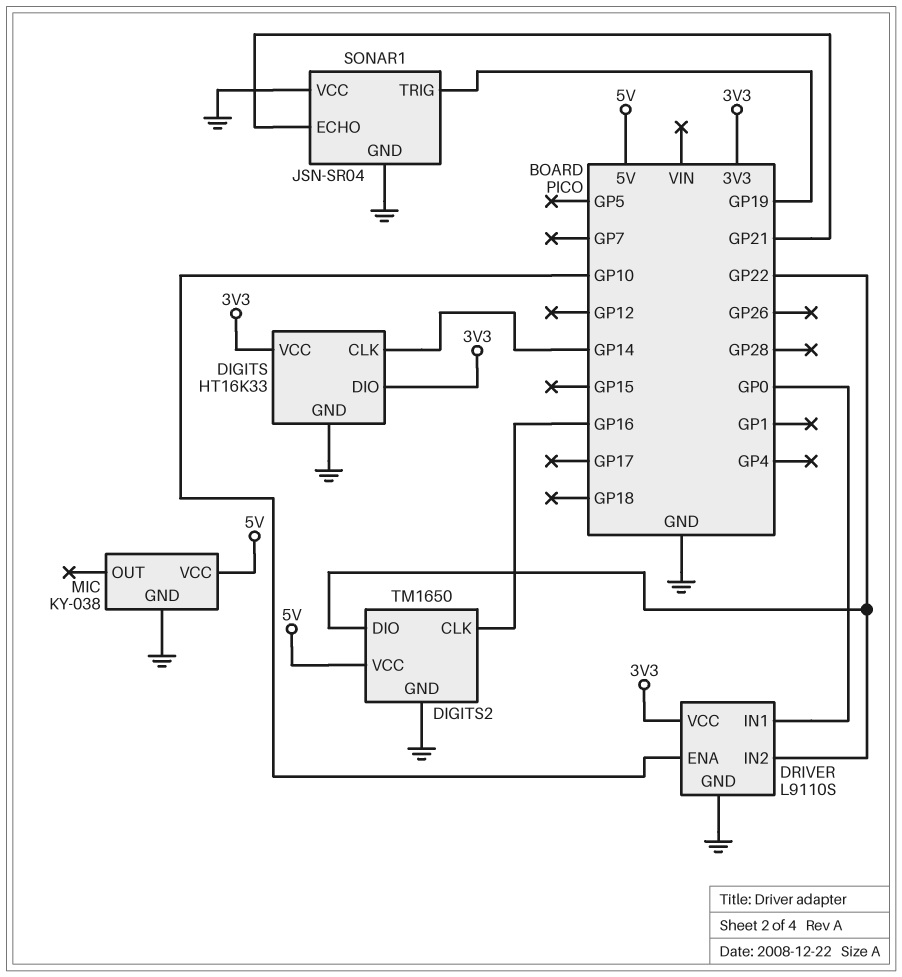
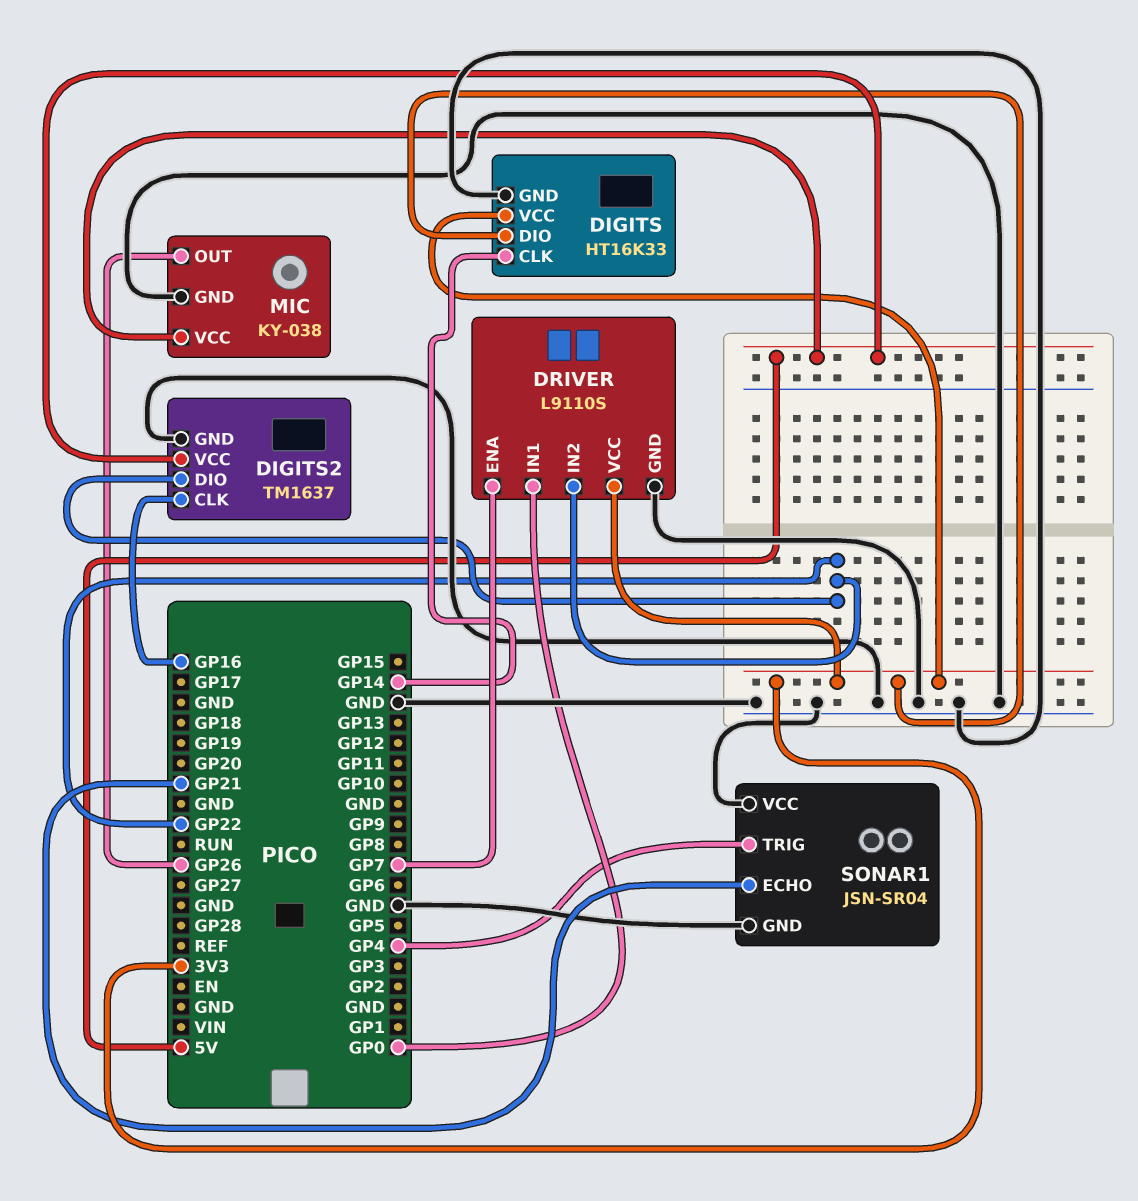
DIGITS2: TM1650 -> TM1637
DRIVER pin ENA: GP10 -> GP7
MIC pin OUT: none -> GP26
SONAR1 pin TRIG: GP19 -> GP4

